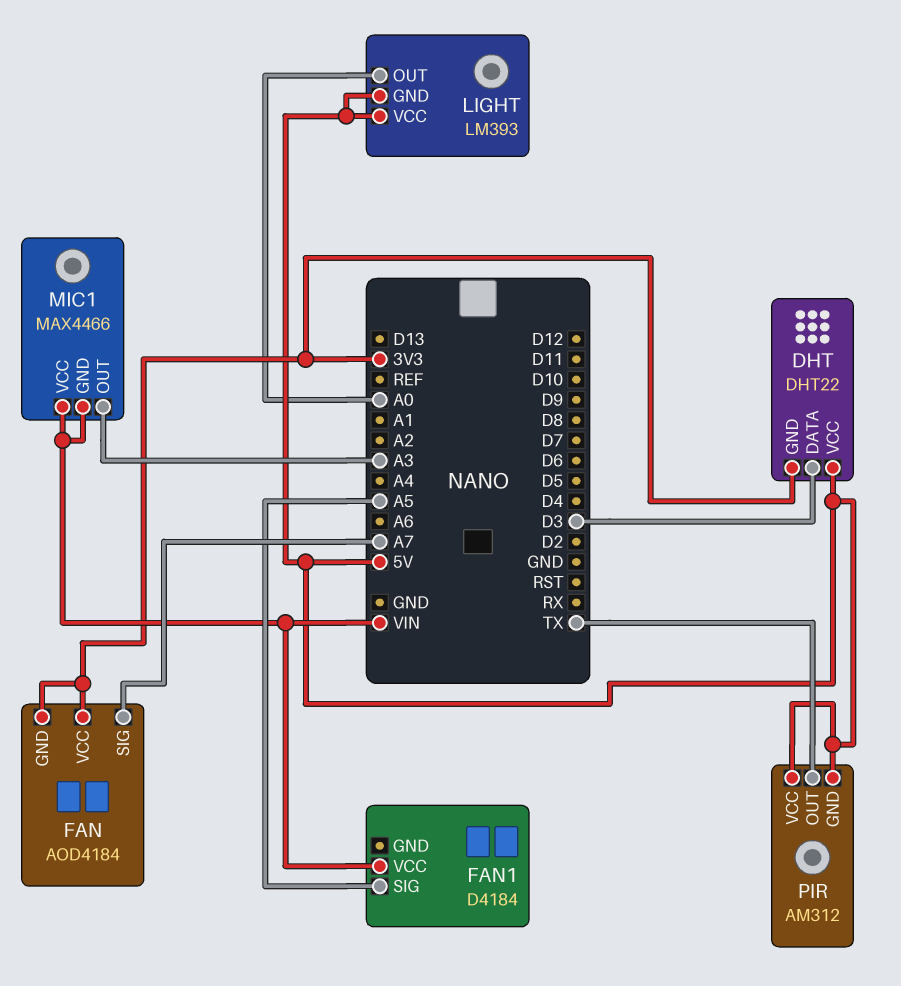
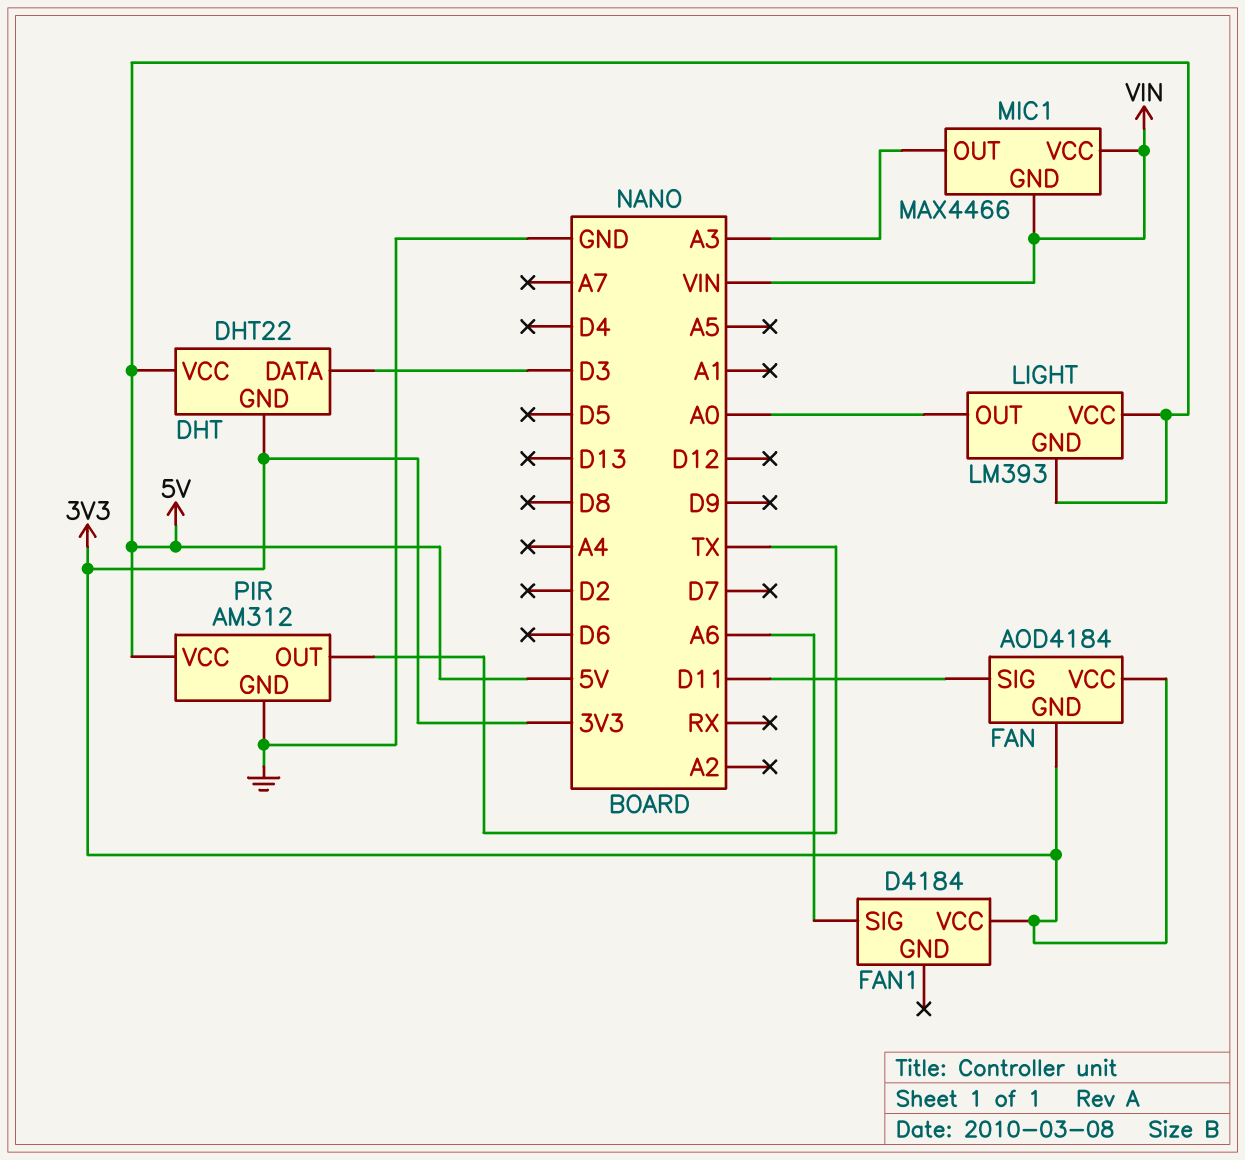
FAN pin SIG: A7 -> D11
FAN1 pin SIG: A5 -> A6
FAN1 pin VCC: VIN -> 3V3
PIR pin GND: 5V -> GND

